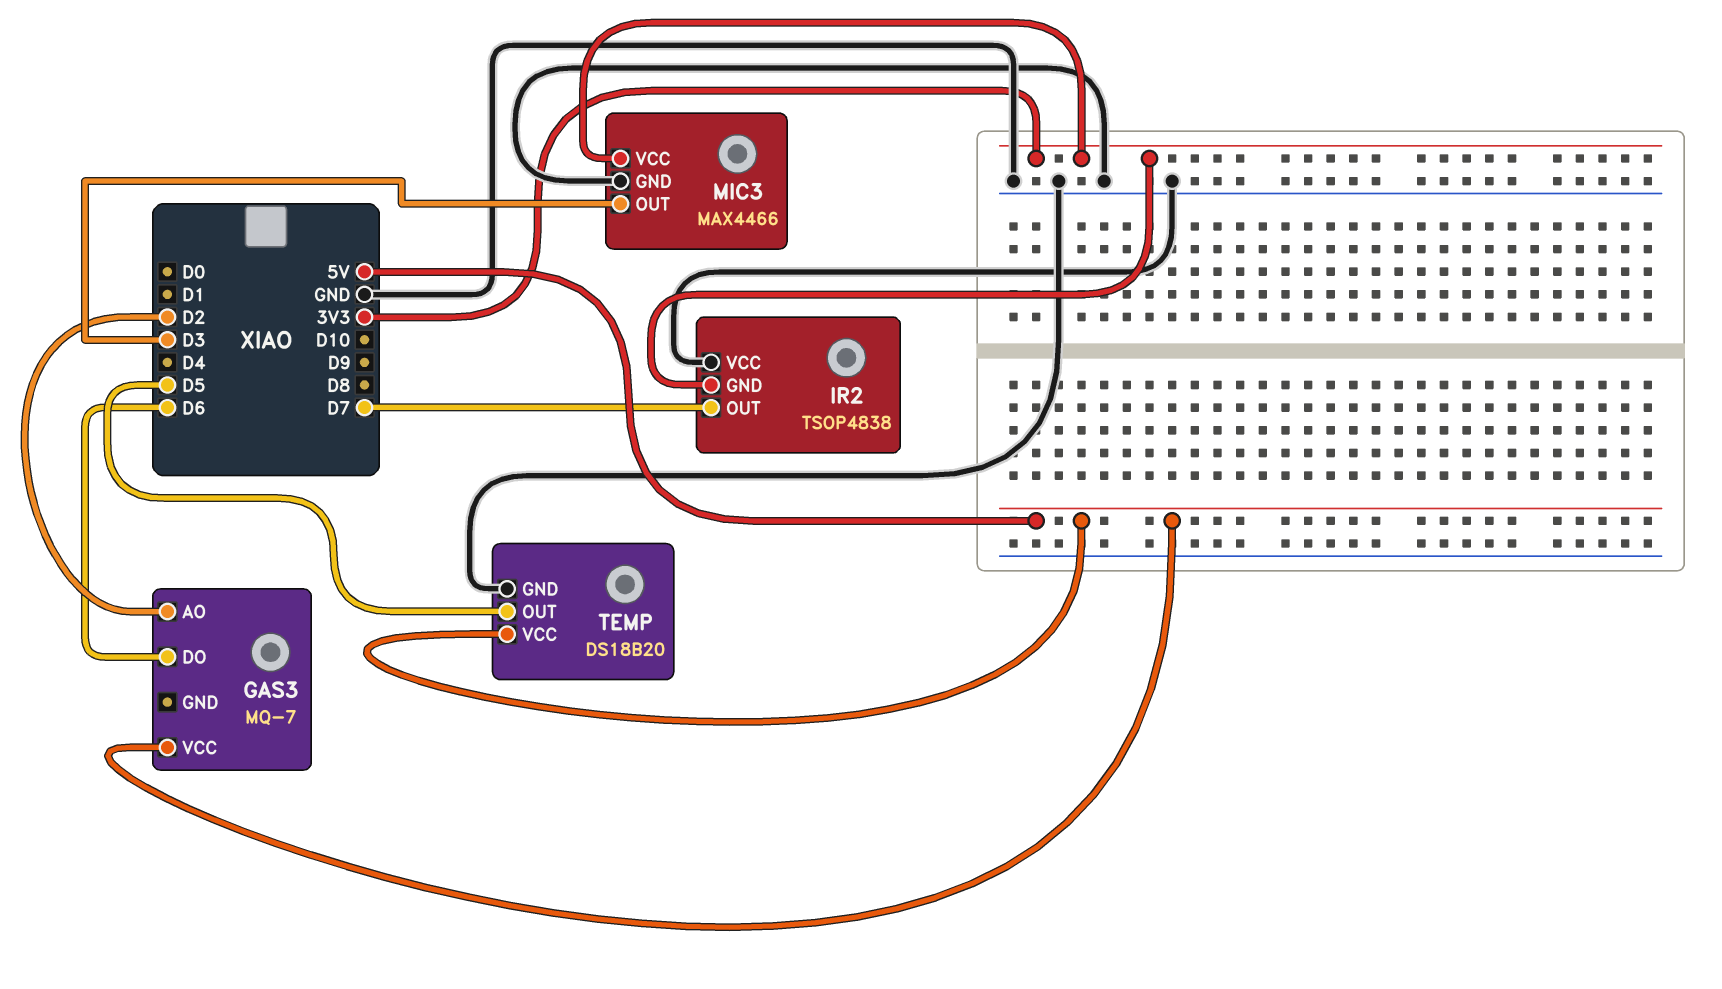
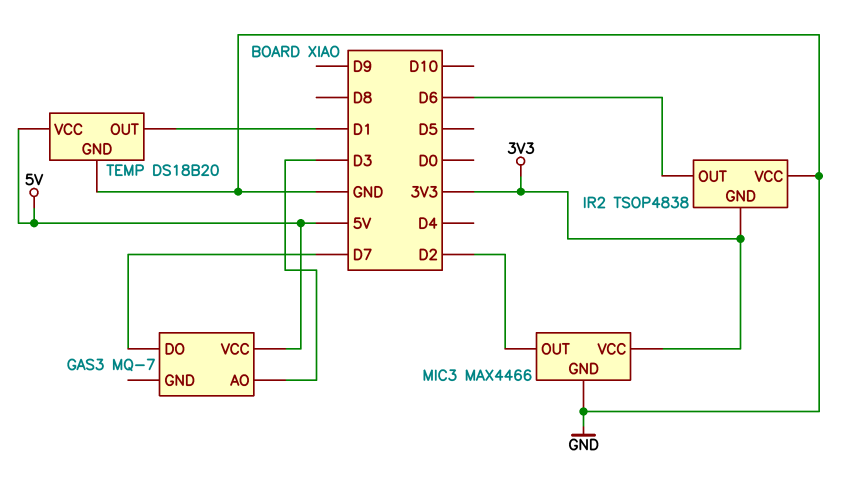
GAS3 pin AO: D2 -> D3
GAS3 pin DO: D6 -> D7
IR2 pin OUT: D7 -> D6
MIC3 pin OUT: D3 -> D2
TEMP pin OUT: D5 -> D1

